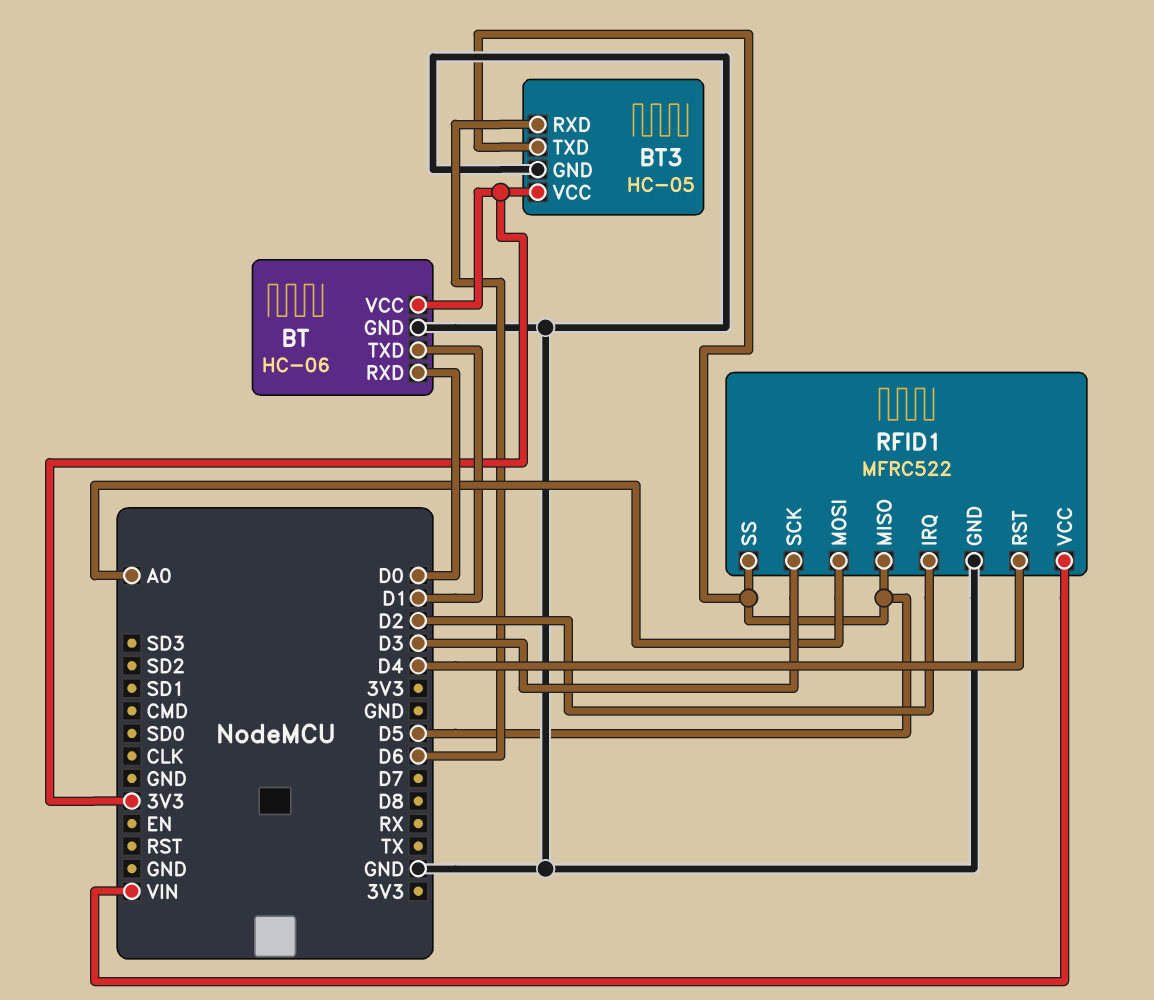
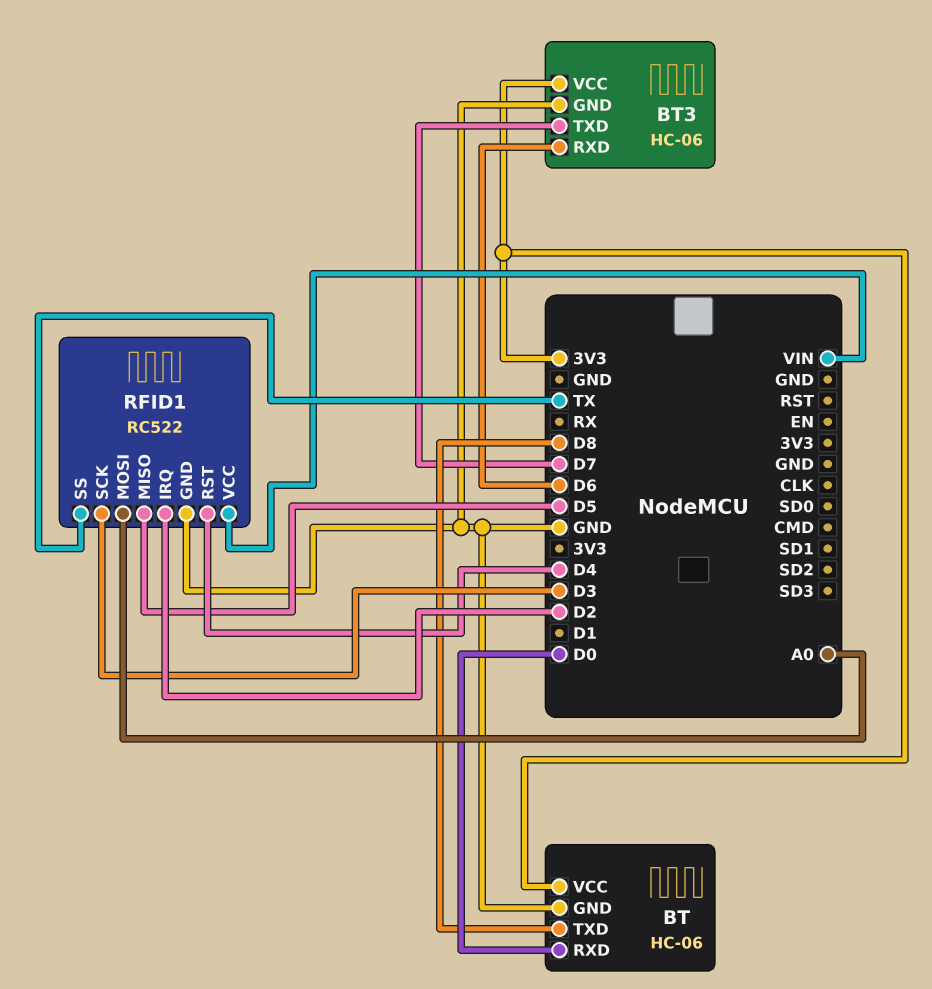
BT pin TXD: D1 -> D8
BT3: HC-05 -> HC-06
BT3 pin TXD: D5 -> D7
RFID1: MFRC522 -> RC522
RFID1 pin SS: D5 -> TX

